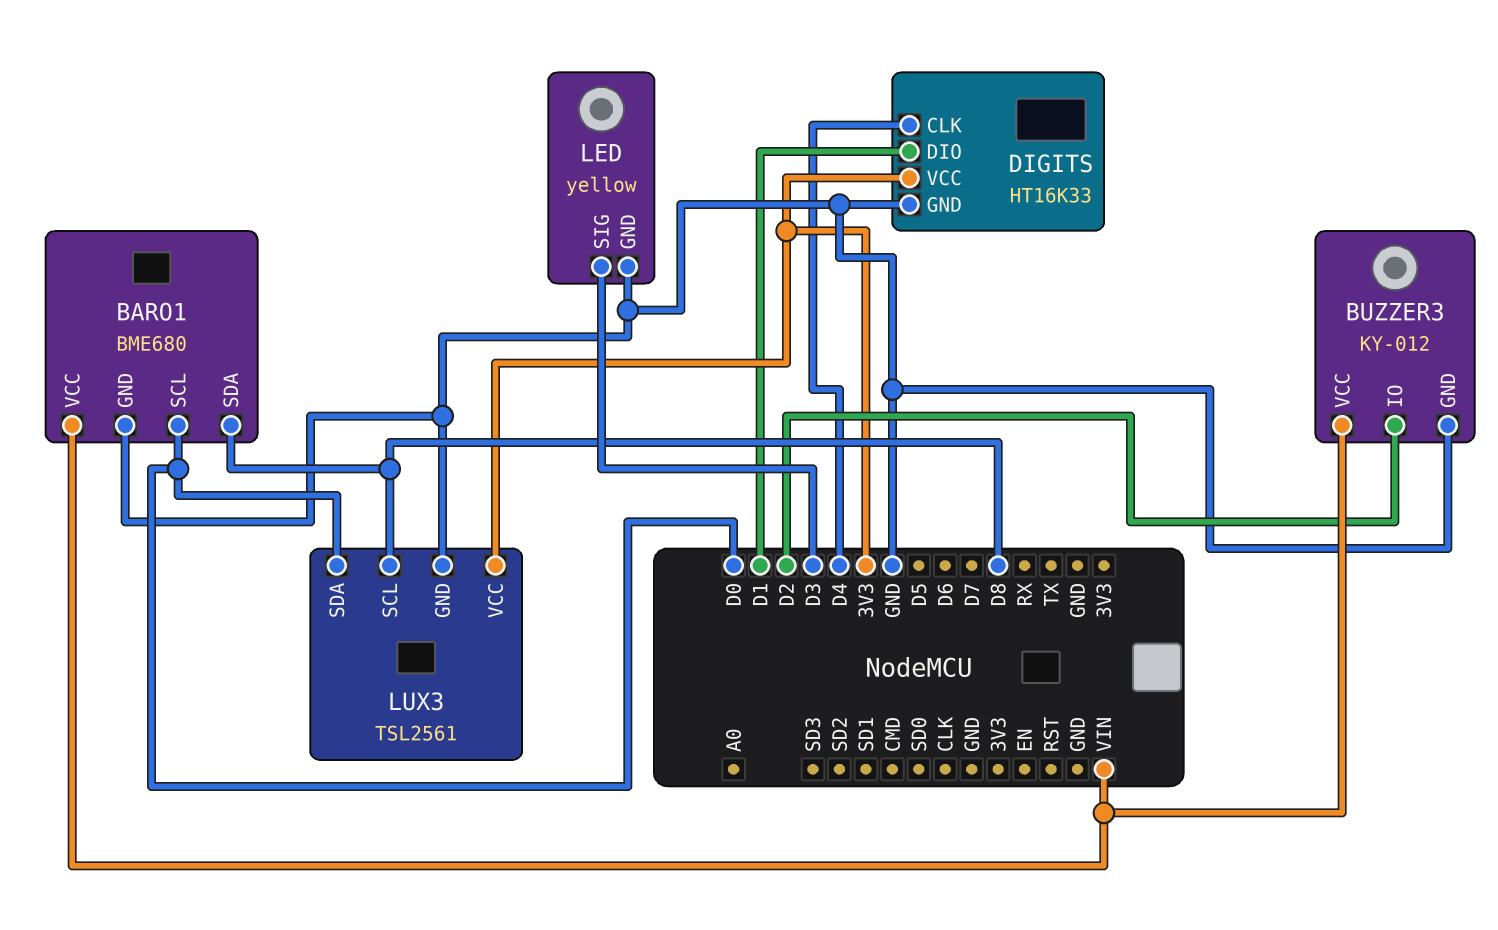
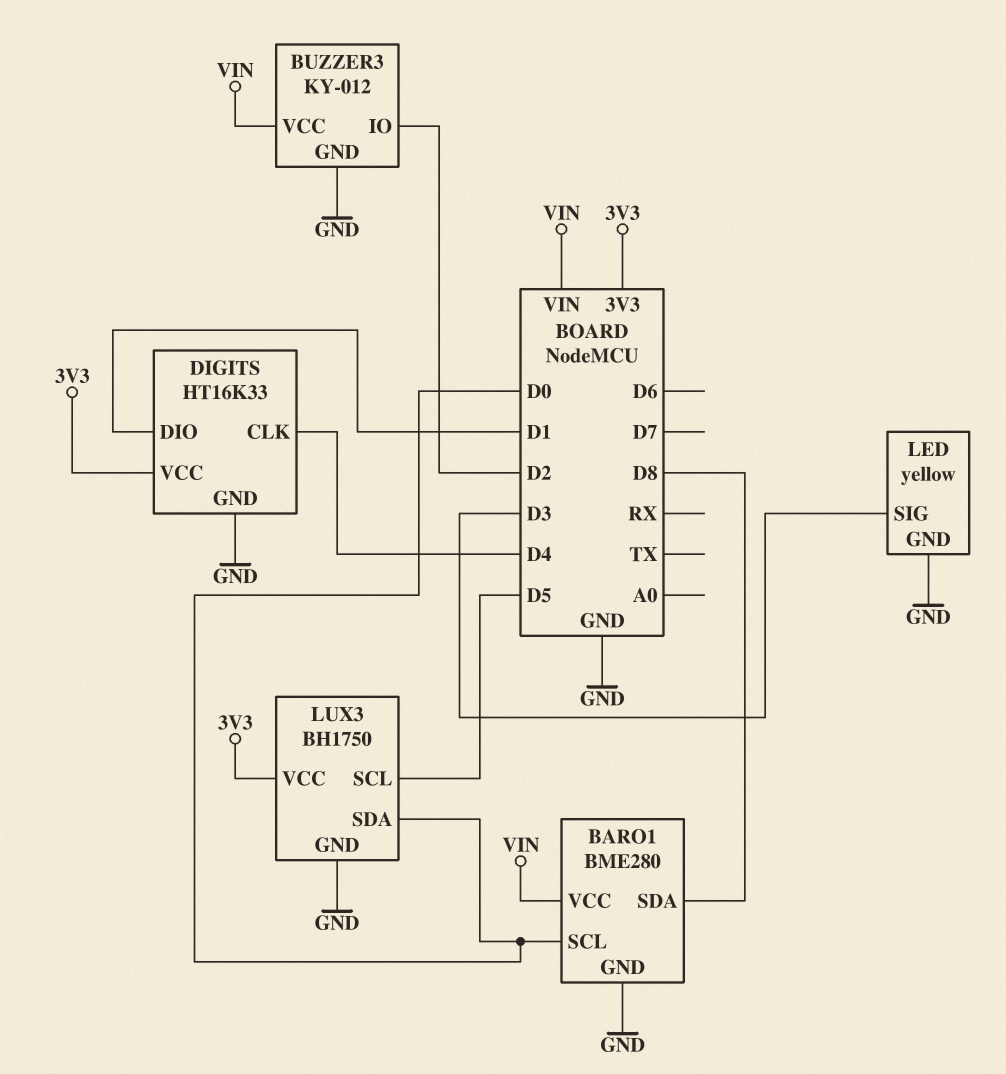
BARO1: BME680 -> BME280
LUX3: TSL2561 -> BH1750
LUX3 pin SCL: D8 -> D5

